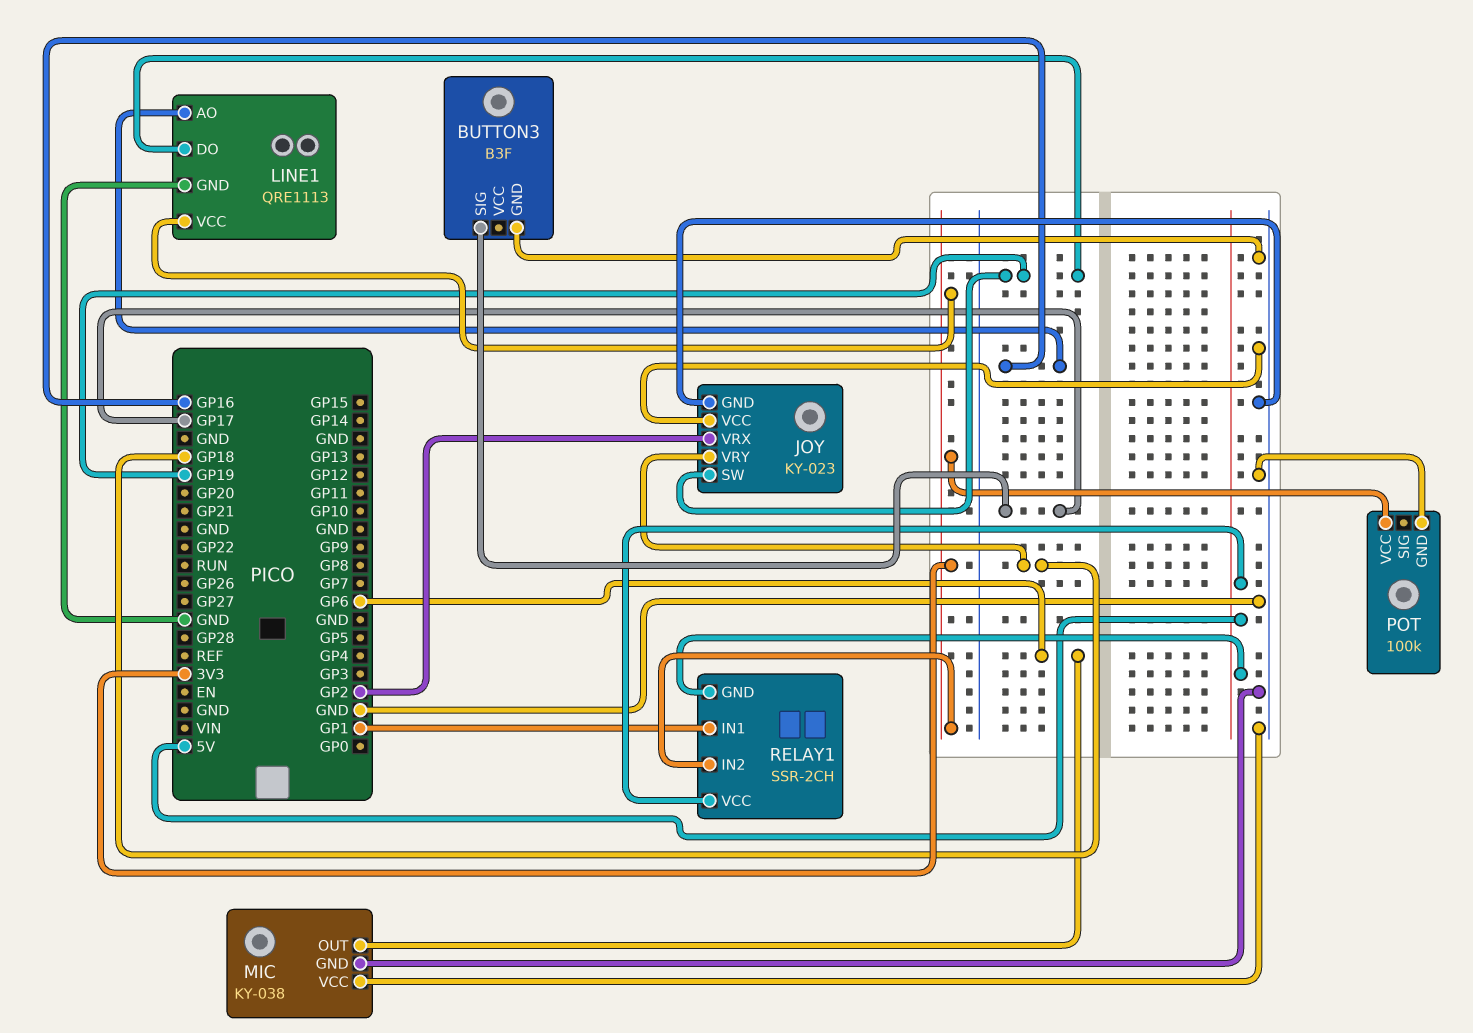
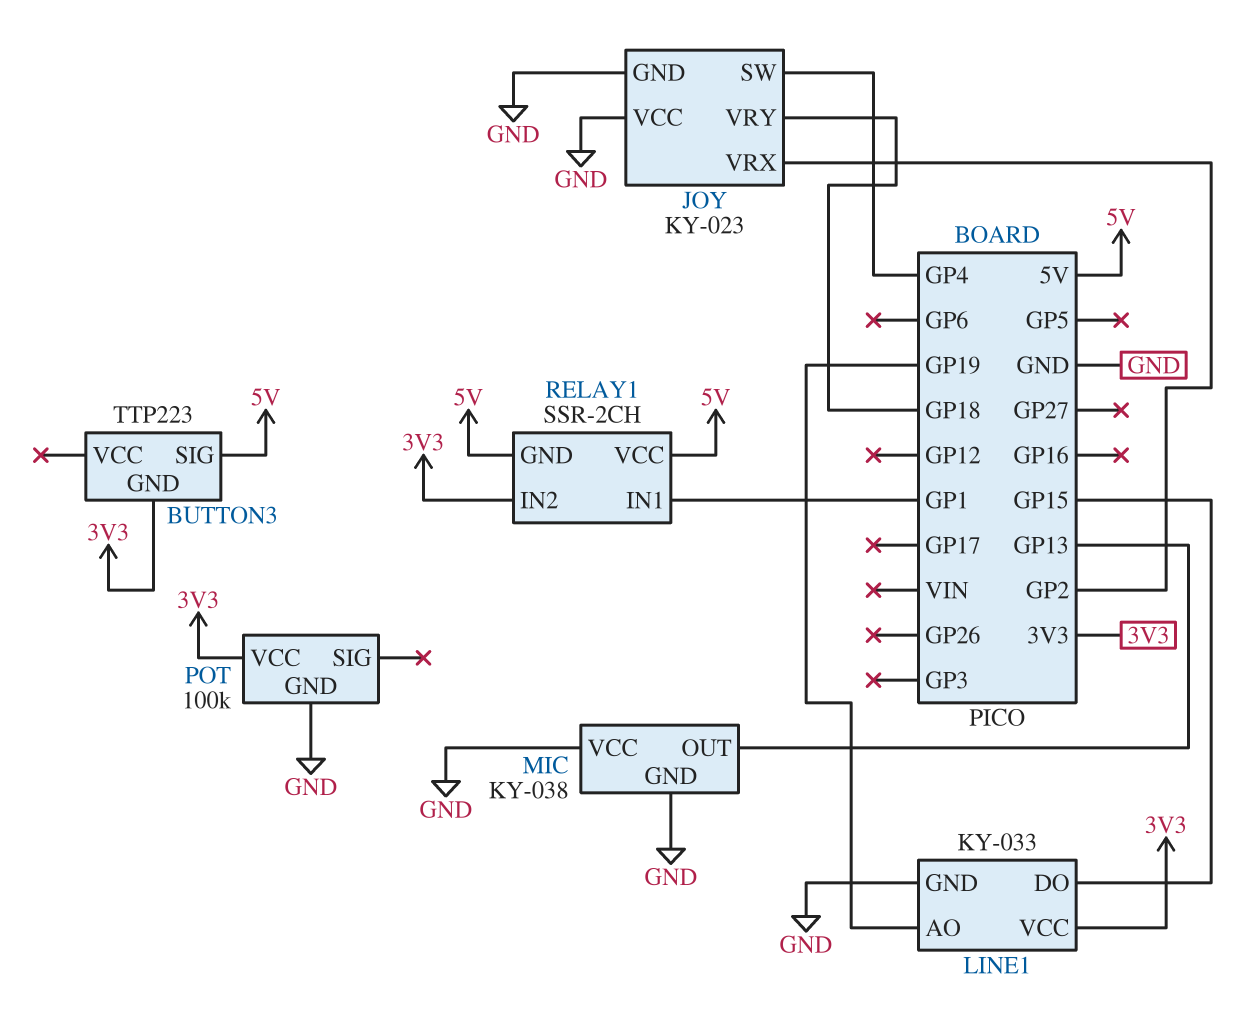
BUTTON3: B3F -> TTP223
BUTTON3 pin GND: GND -> 3V3
BUTTON3 pin SIG: GP17 -> 5V
JOY pin SW: GP19 -> GP4
LINE1: QRE1113 -> KY-033
LINE1 pin AO: GP16 -> GP19
LINE1 pin DO: GP19 -> GP15
MIC pin OUT: GP6 -> GP13

